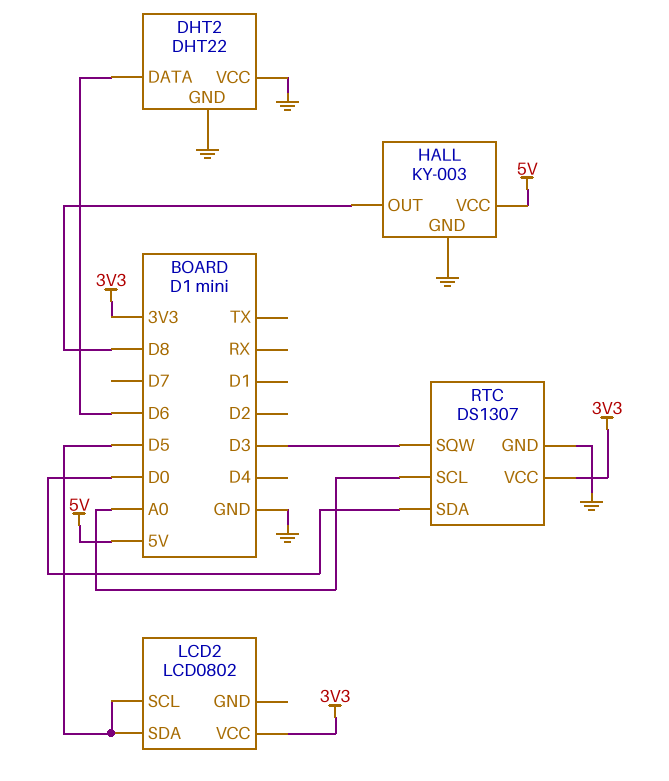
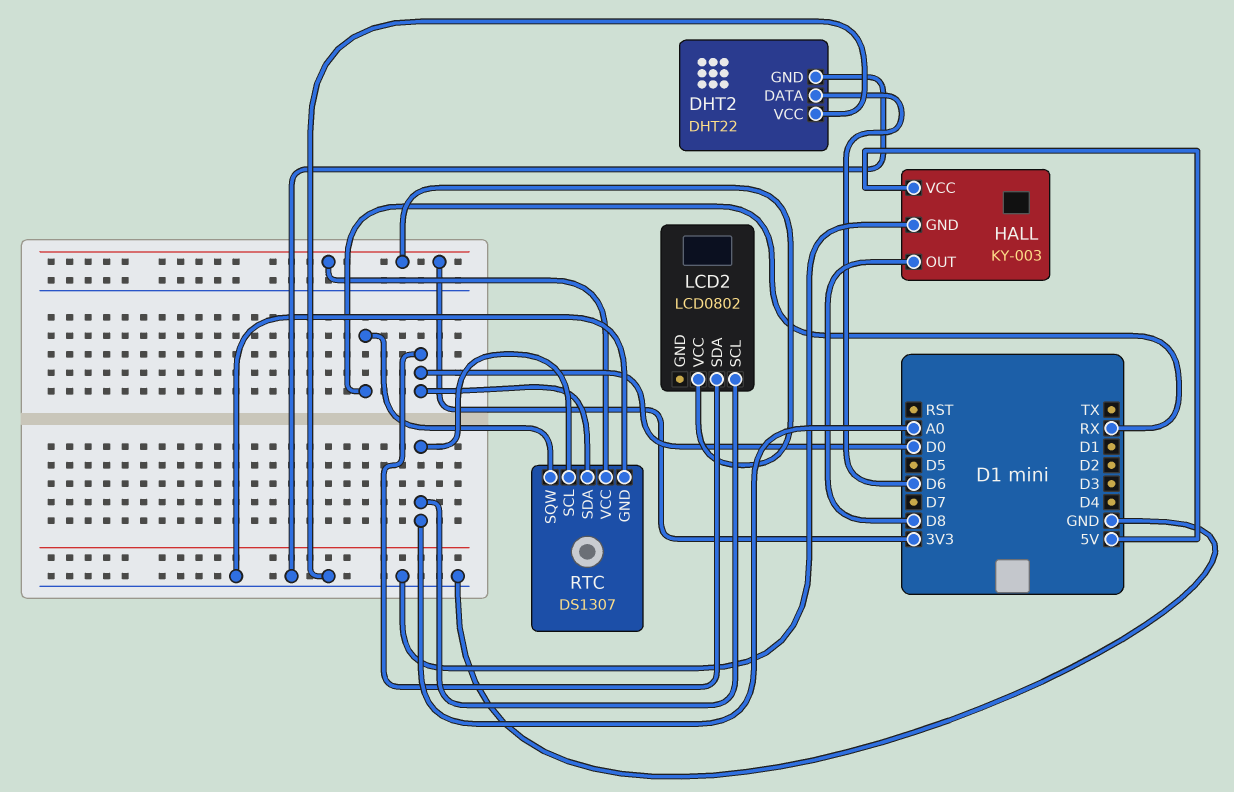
LCD2 pin SCL: D5 -> A0
LCD2 pin SDA: D5 -> D0
RTC pin SQW: D3 -> RX

